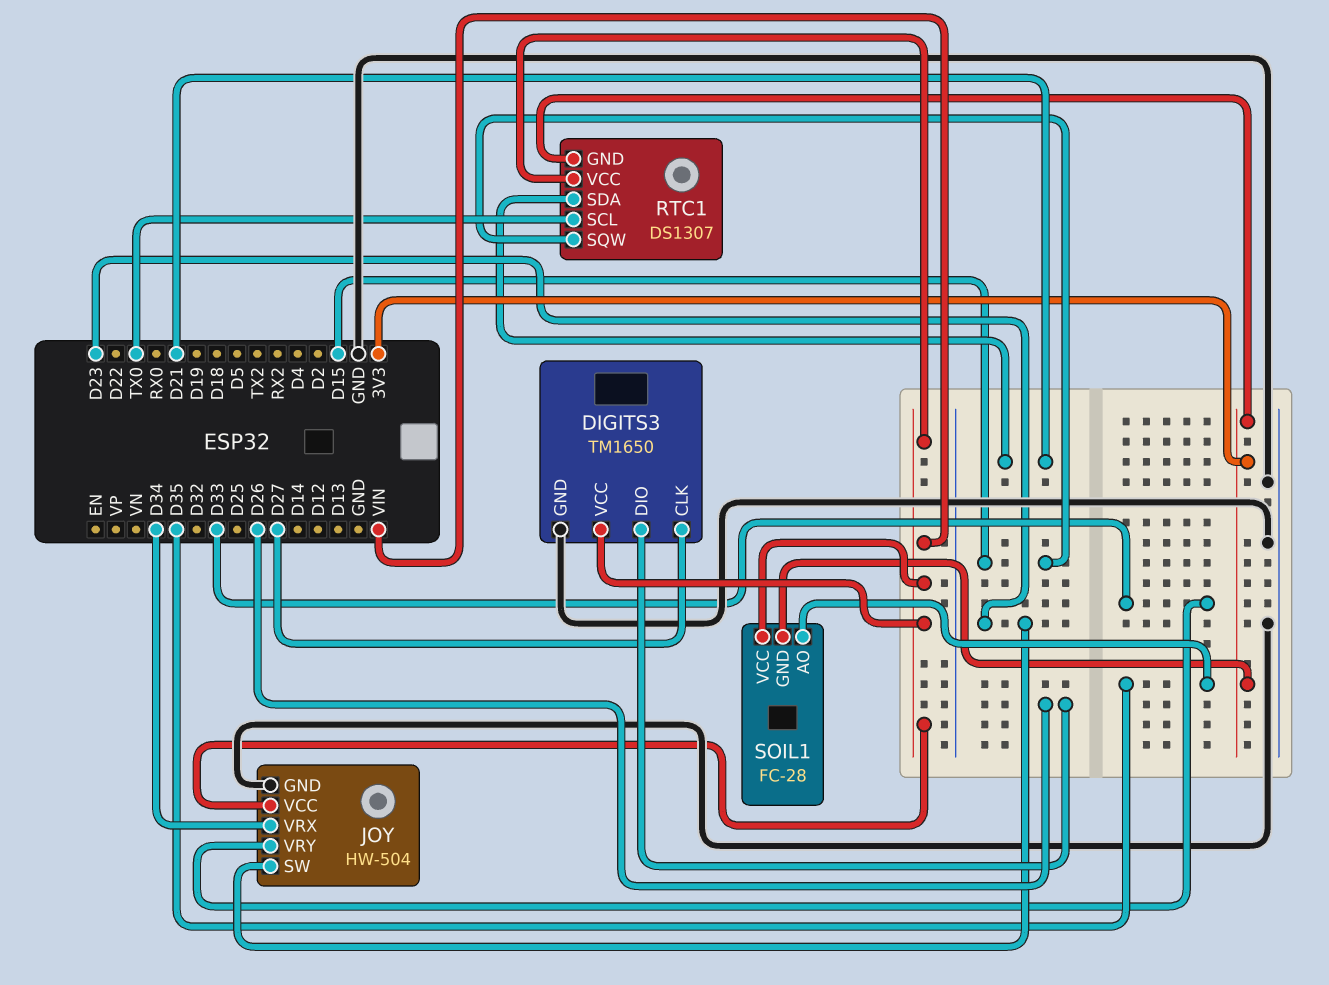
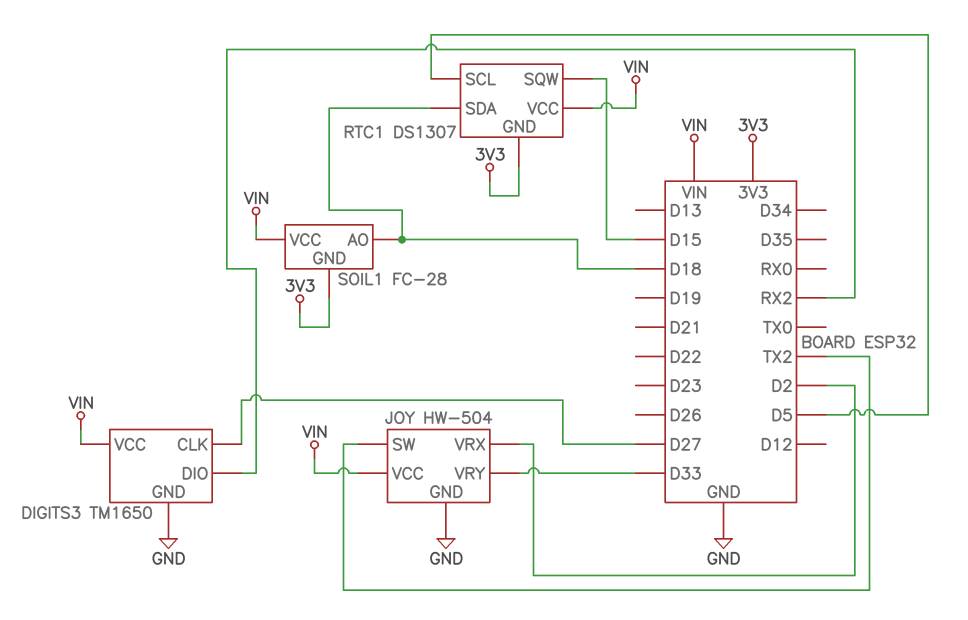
DIGITS3 pin DIO: D26 -> RX2
JOY pin SW: D23 -> TX2
JOY pin VRX: D34 -> D2
RTC1 pin SCL: TX0 -> D5
RTC1 pin SDA: D21 -> D18
SOIL1 pin AO: D35 -> D18

